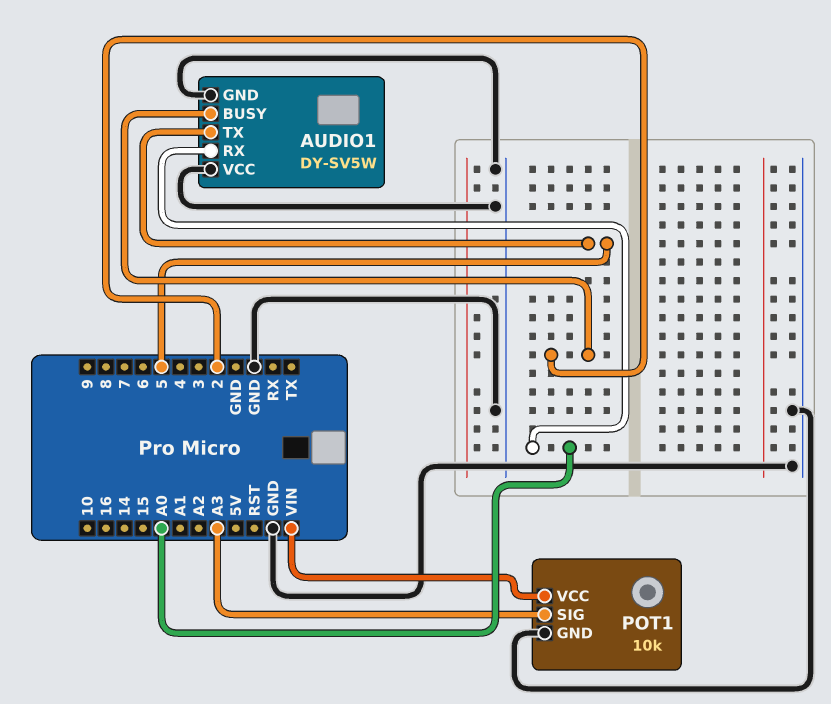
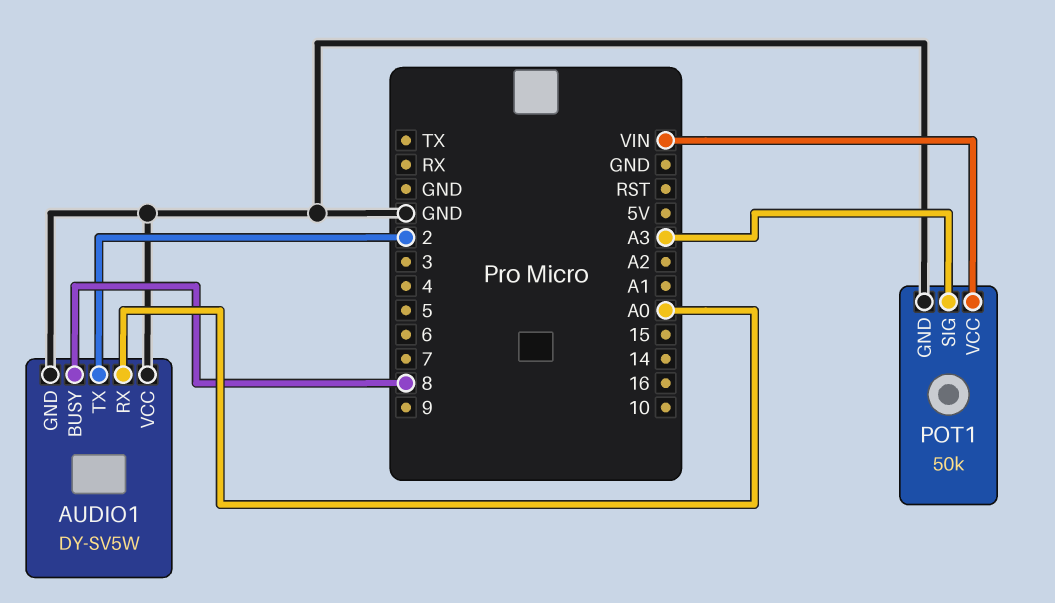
AUDIO1 pin BUSY: 2 -> 8
AUDIO1 pin TX: 5 -> 2
POT1: 10k -> 50k

